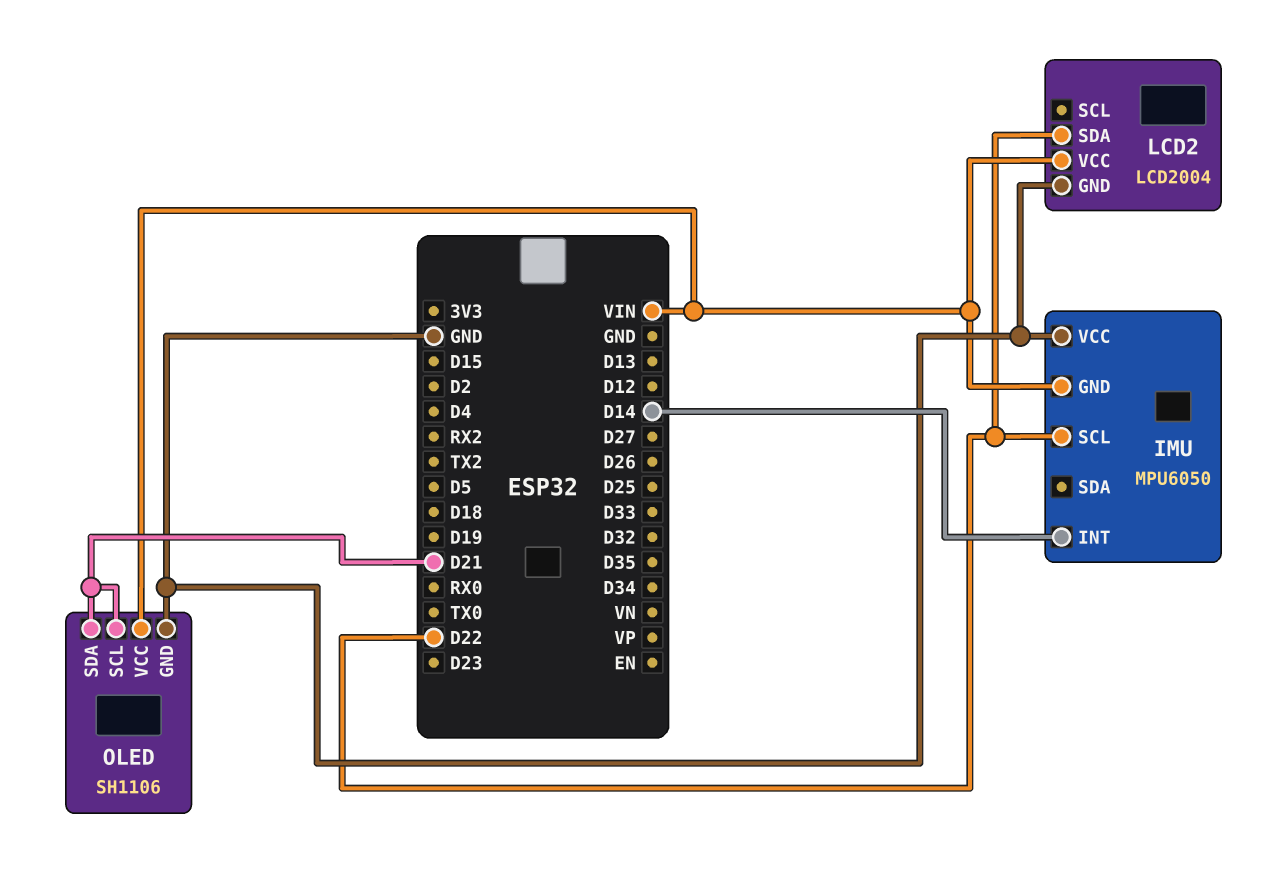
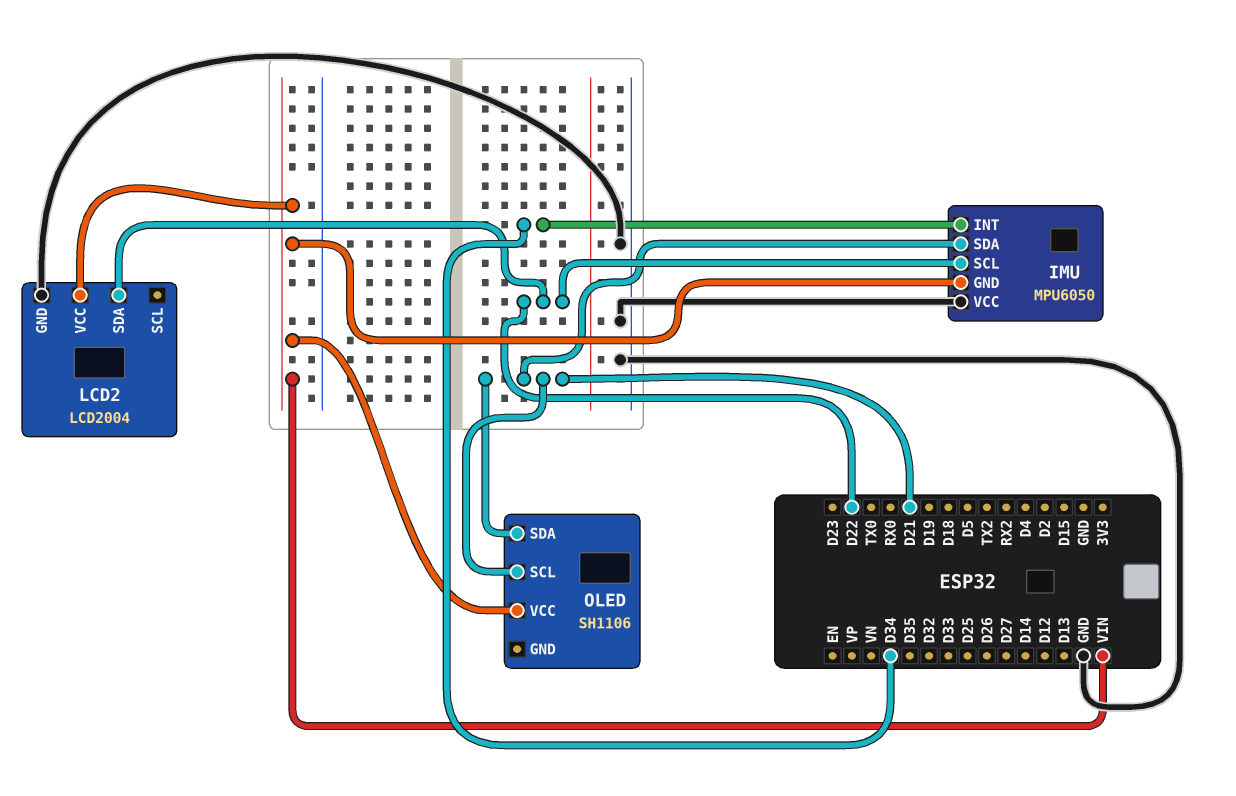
IMU pin INT: D14 -> D34
IMU pin SDA: none -> D21
OLED pin GND: GND -> none

